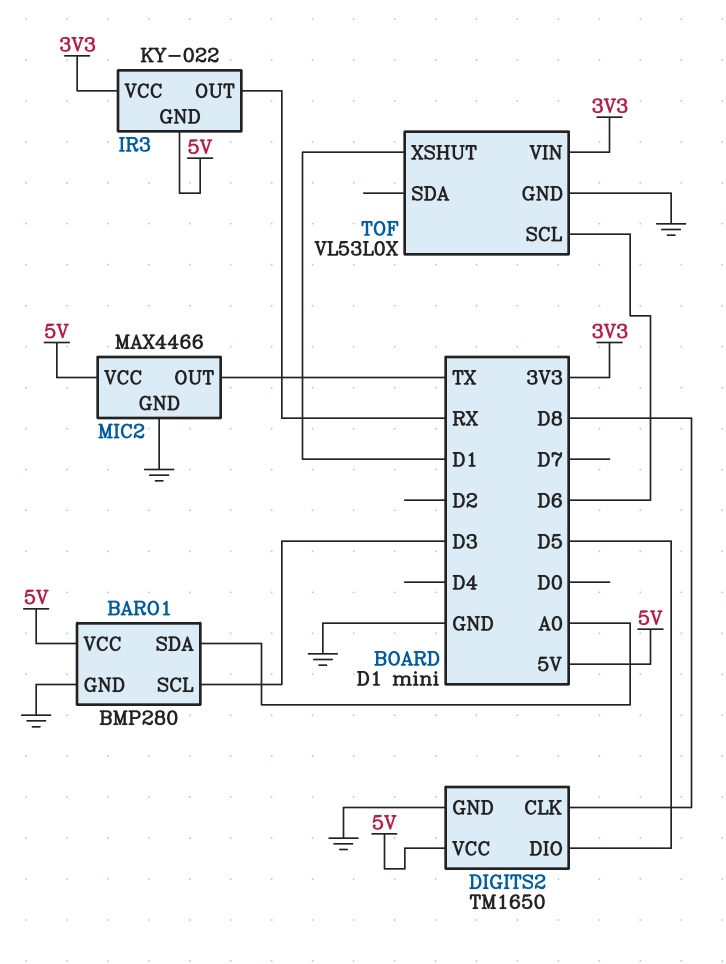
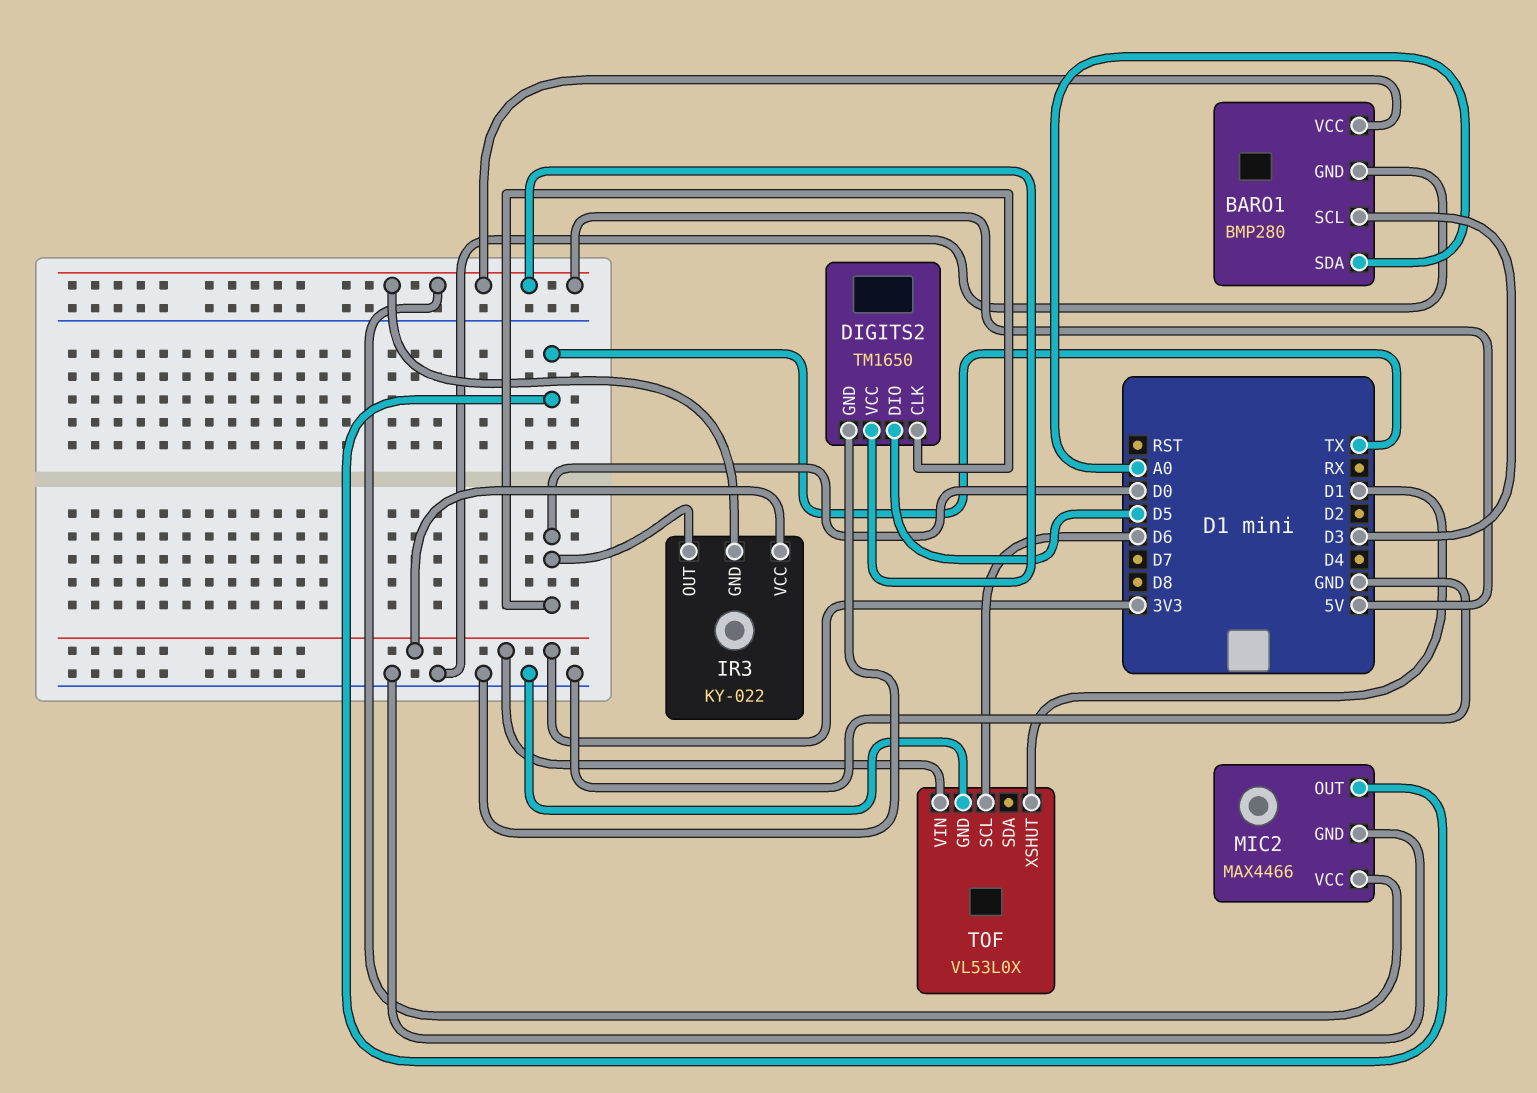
DIGITS2 pin CLK: D8 -> D0
IR3 pin OUT: RX -> D0

